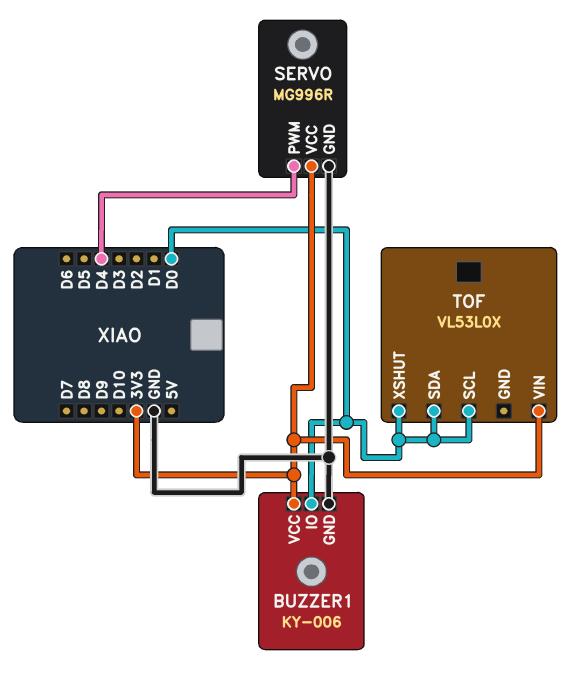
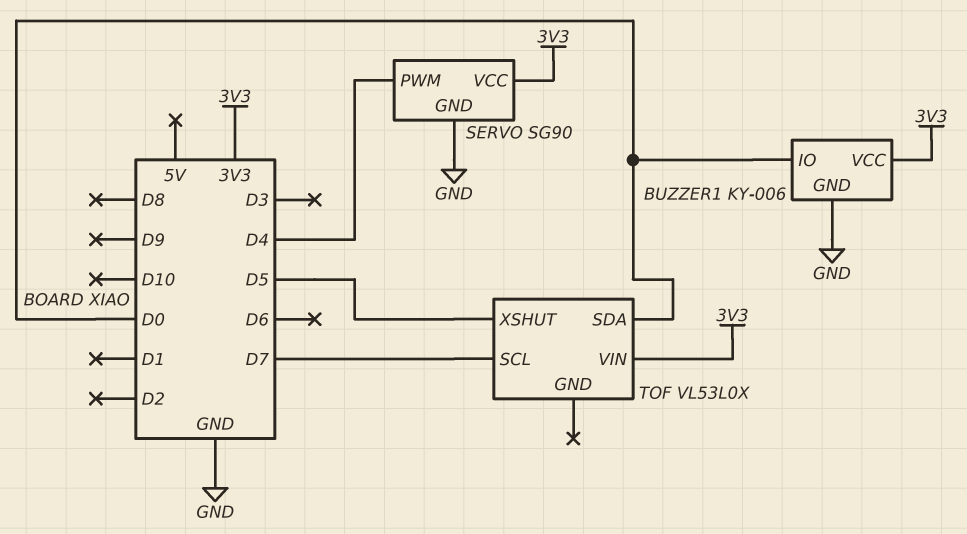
SERVO: MG996R -> SG90
TOF pin SCL: D0 -> D7
TOF pin XSHUT: D0 -> D5

